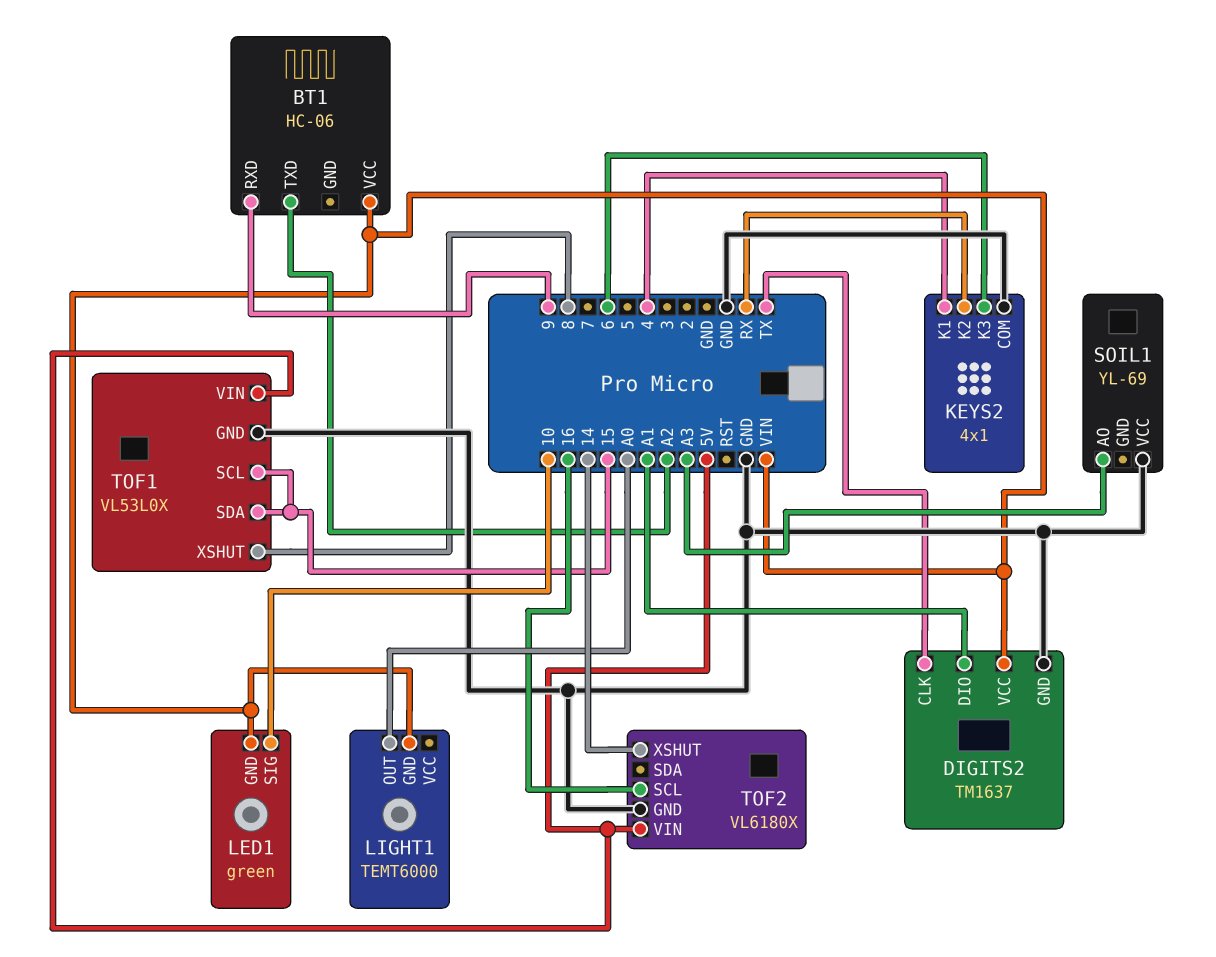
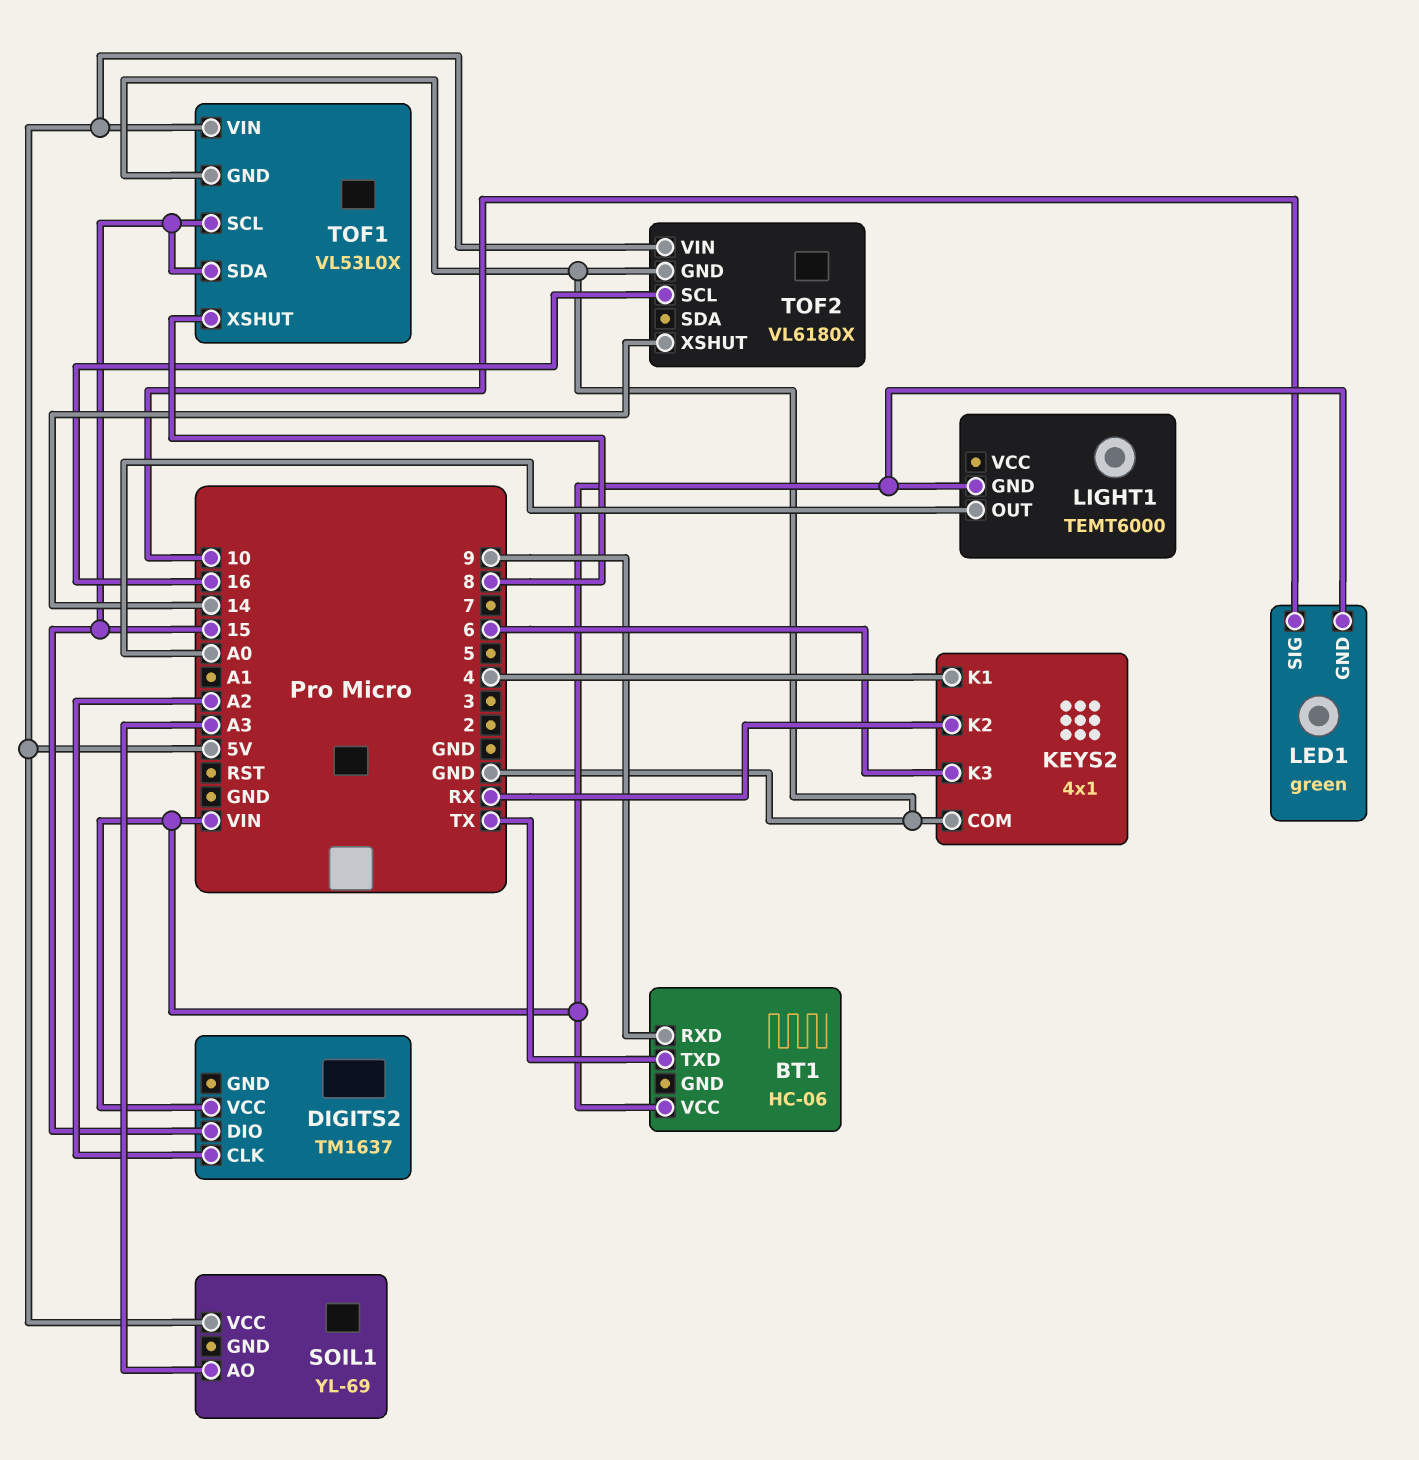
BT1 pin TXD: A2 -> TX
DIGITS2 pin CLK: TX -> A2
DIGITS2 pin DIO: A1 -> 15
DIGITS2 pin GND: GND -> none
SOIL1 pin VCC: GND -> 5V

